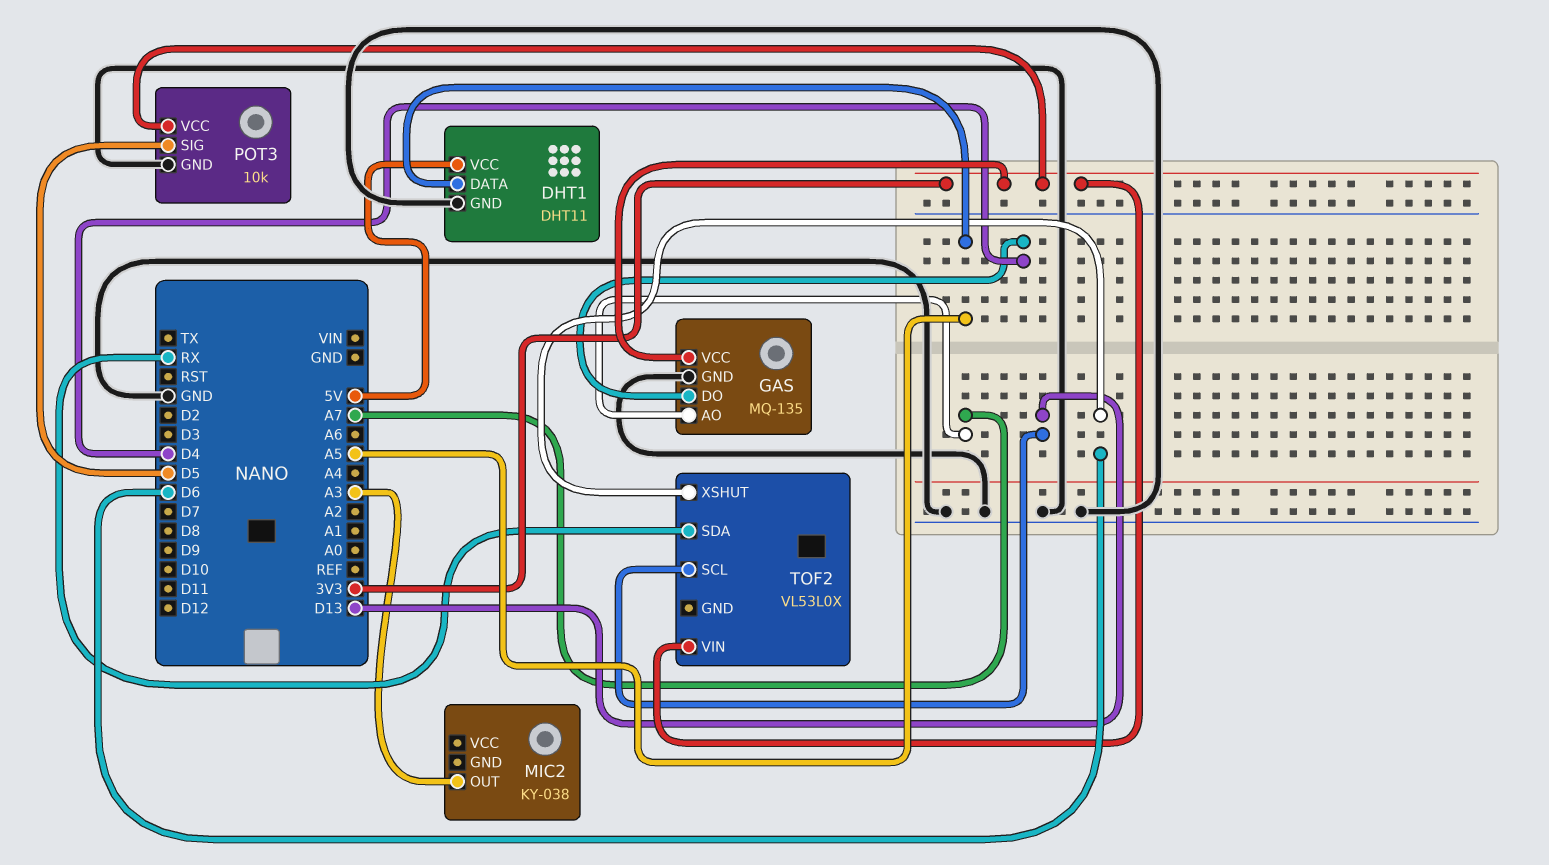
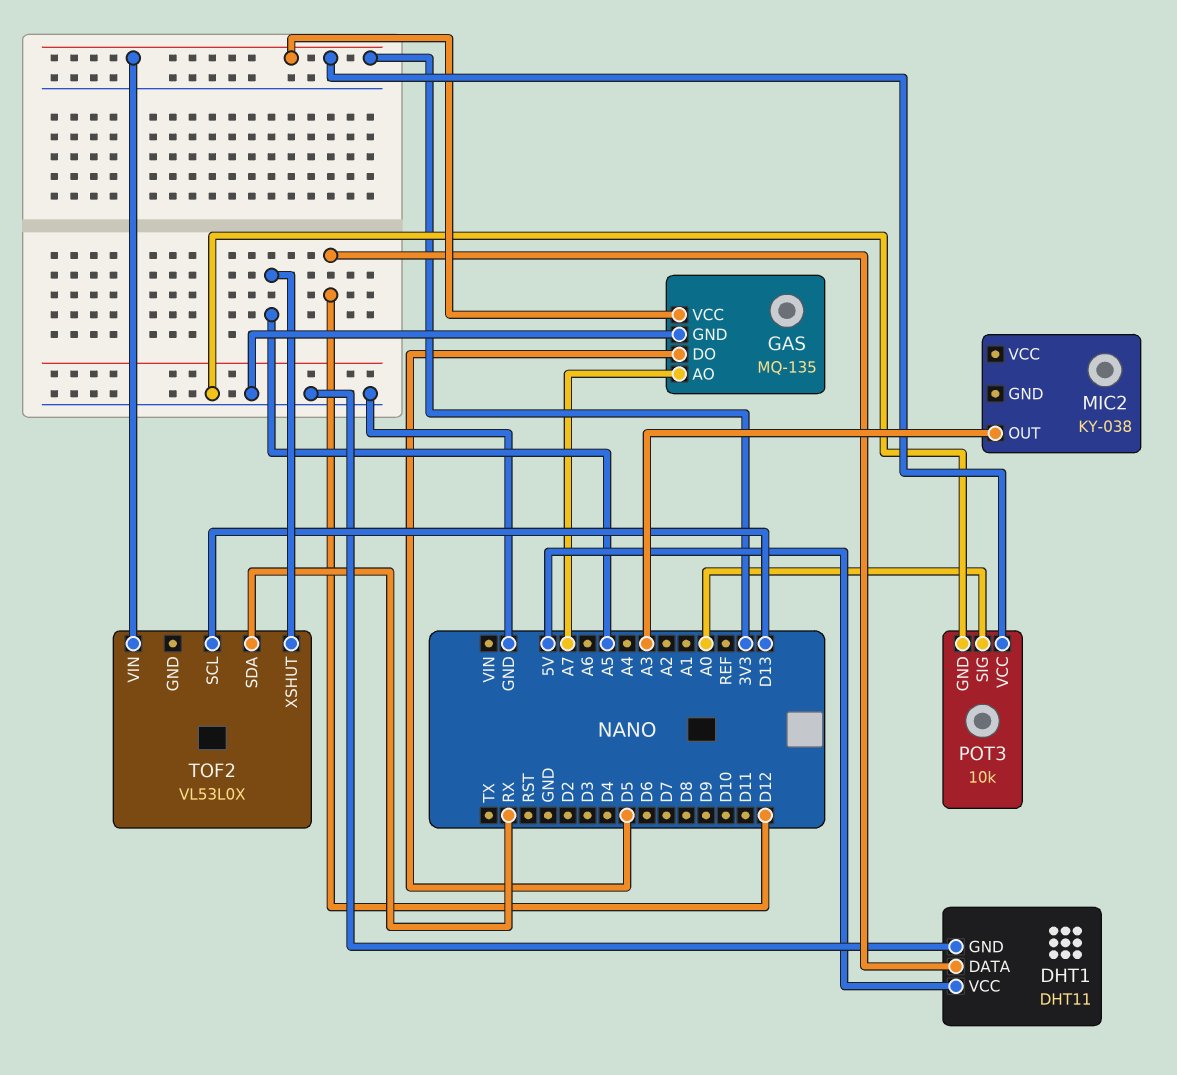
DHT1 pin DATA: A5 -> D12
GAS pin DO: D4 -> D5
POT3 pin SIG: D5 -> A0
TOF2 pin XSHUT: D6 -> A5

